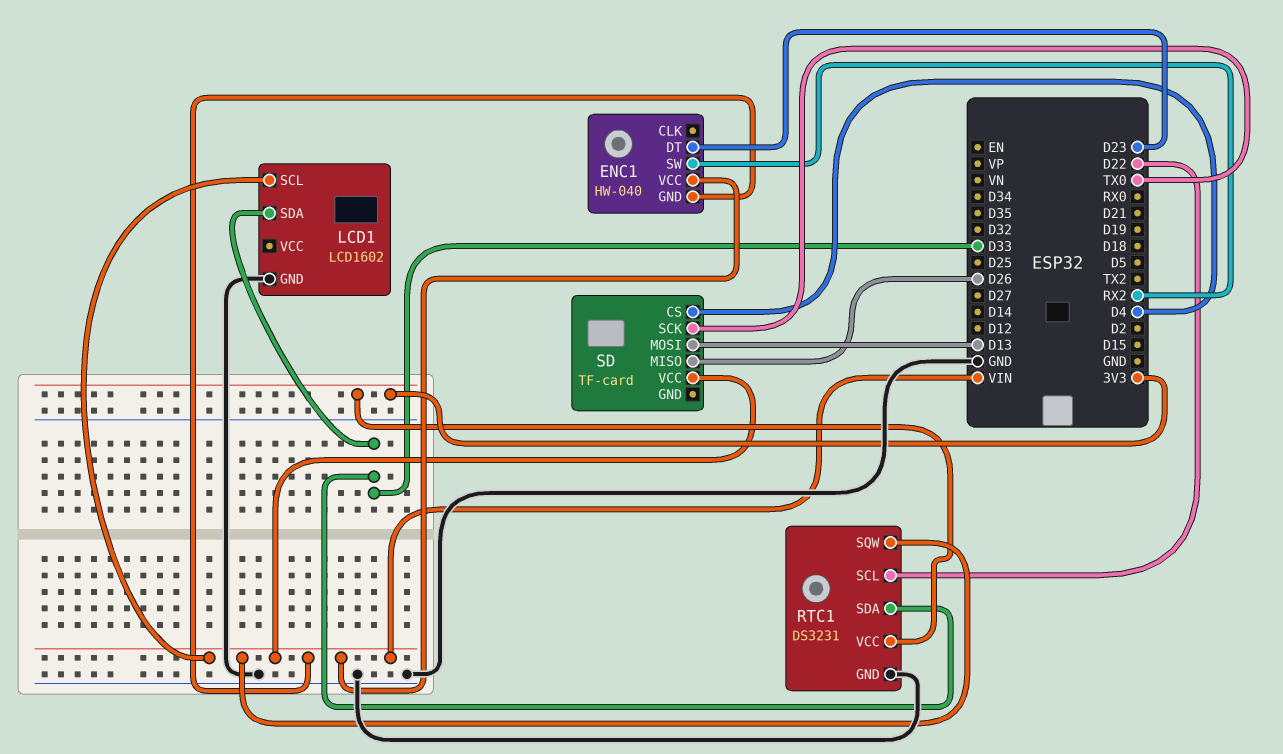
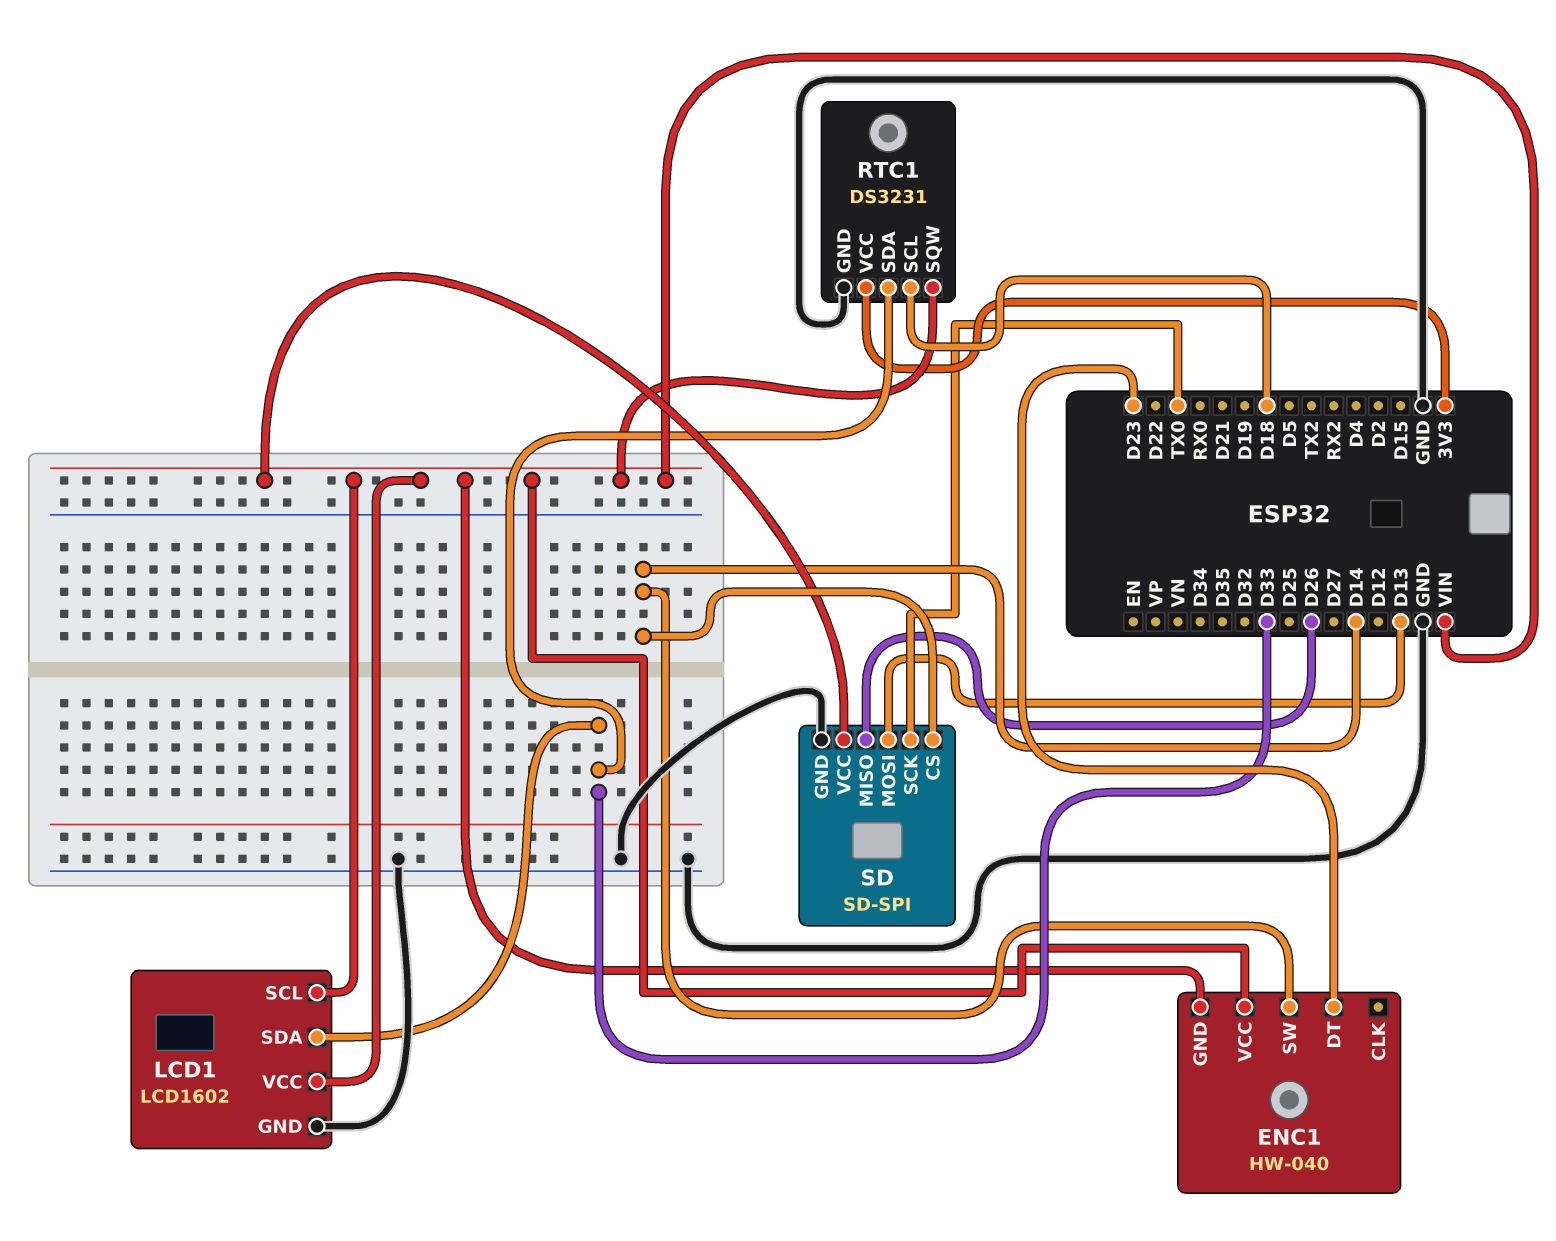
ENC1 pin SW: RX2 -> D14
LCD1 pin VCC: none -> VIN
RTC1 pin SCL: D22 -> D18
SD: TF-card -> SD-SPI
SD pin CS: D4 -> D14
SD pin GND: none -> GND

